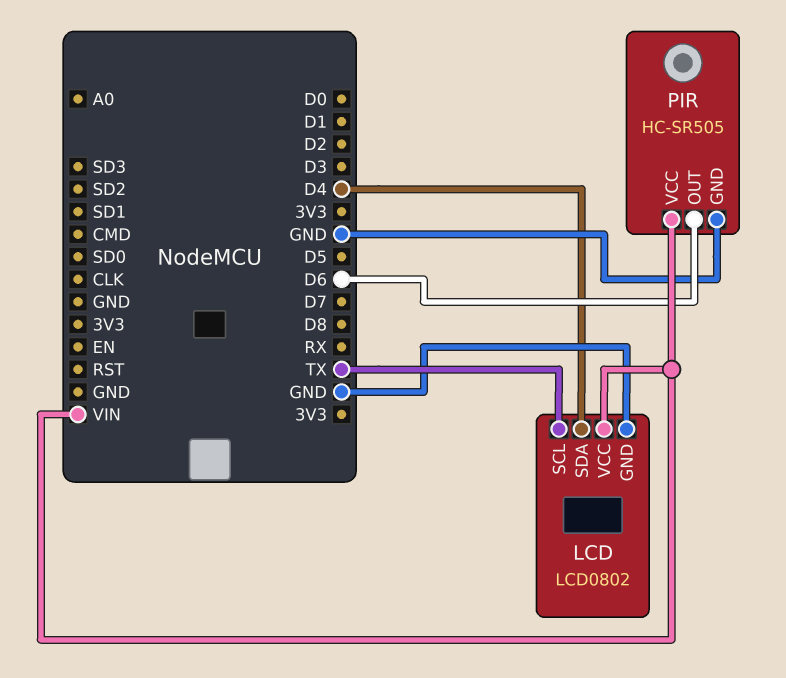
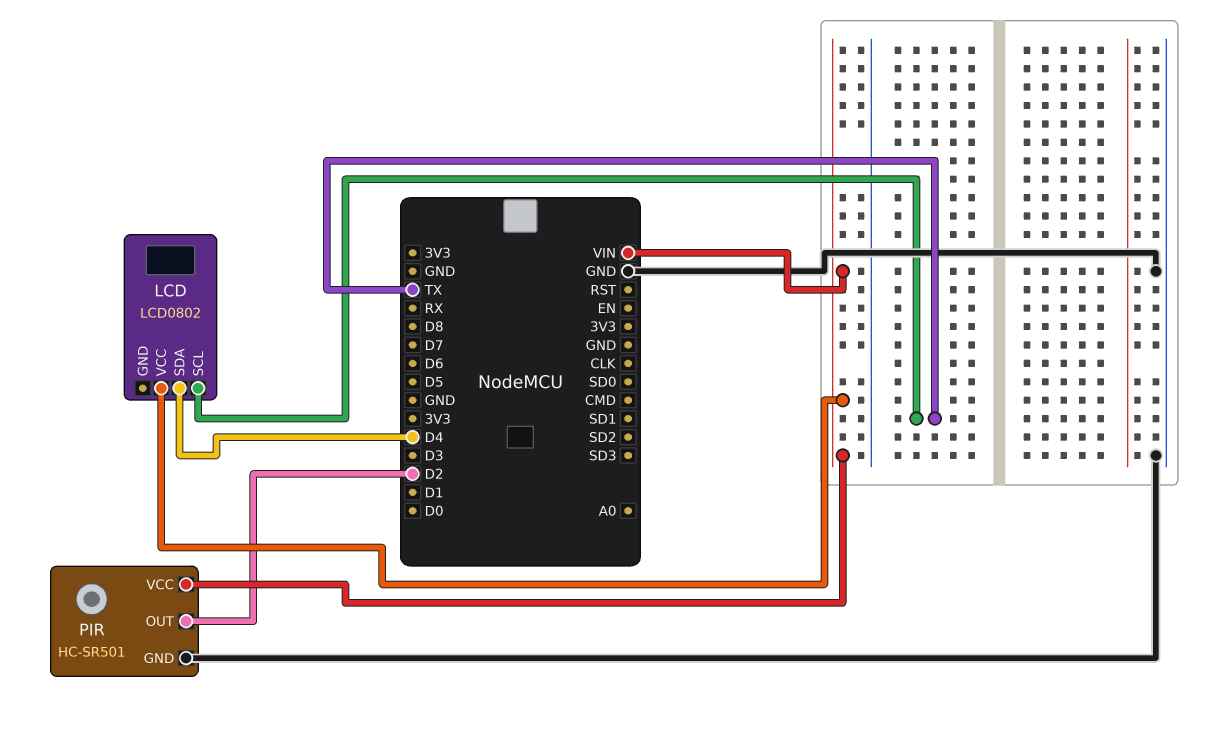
LCD pin GND: GND -> none
PIR: HC-SR505 -> HC-SR501
PIR pin OUT: D6 -> D2

